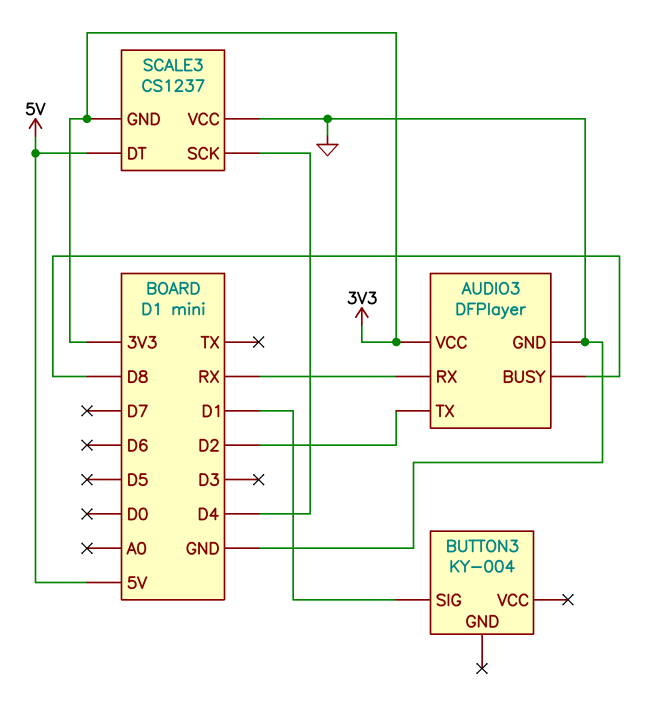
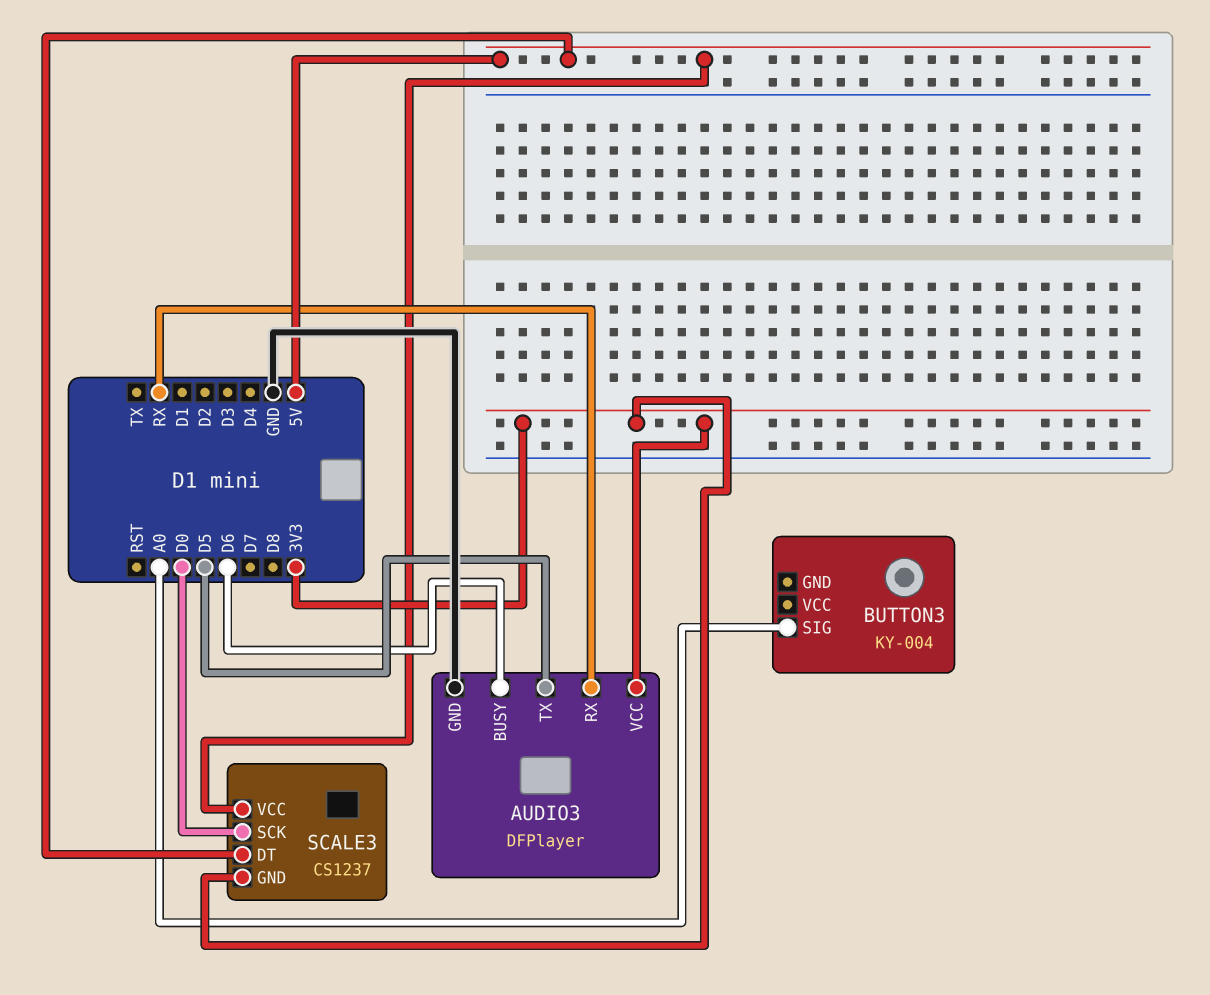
AUDIO3 pin BUSY: D8 -> D6
AUDIO3 pin TX: D2 -> D5
BUTTON3 pin SIG: D1 -> A0
SCALE3 pin SCK: D4 -> D0
SCALE3 pin VCC: GND -> 5V

